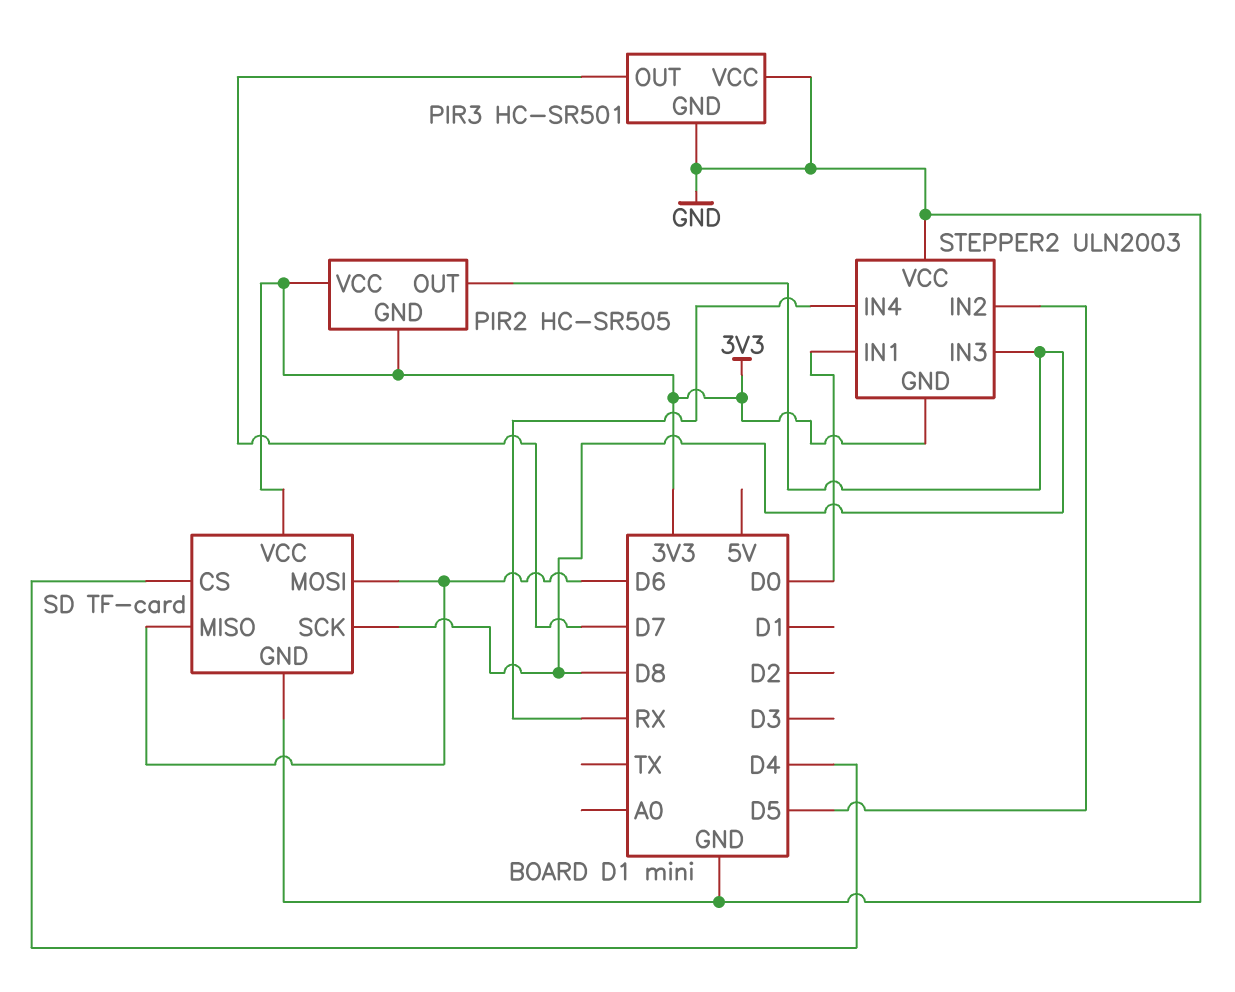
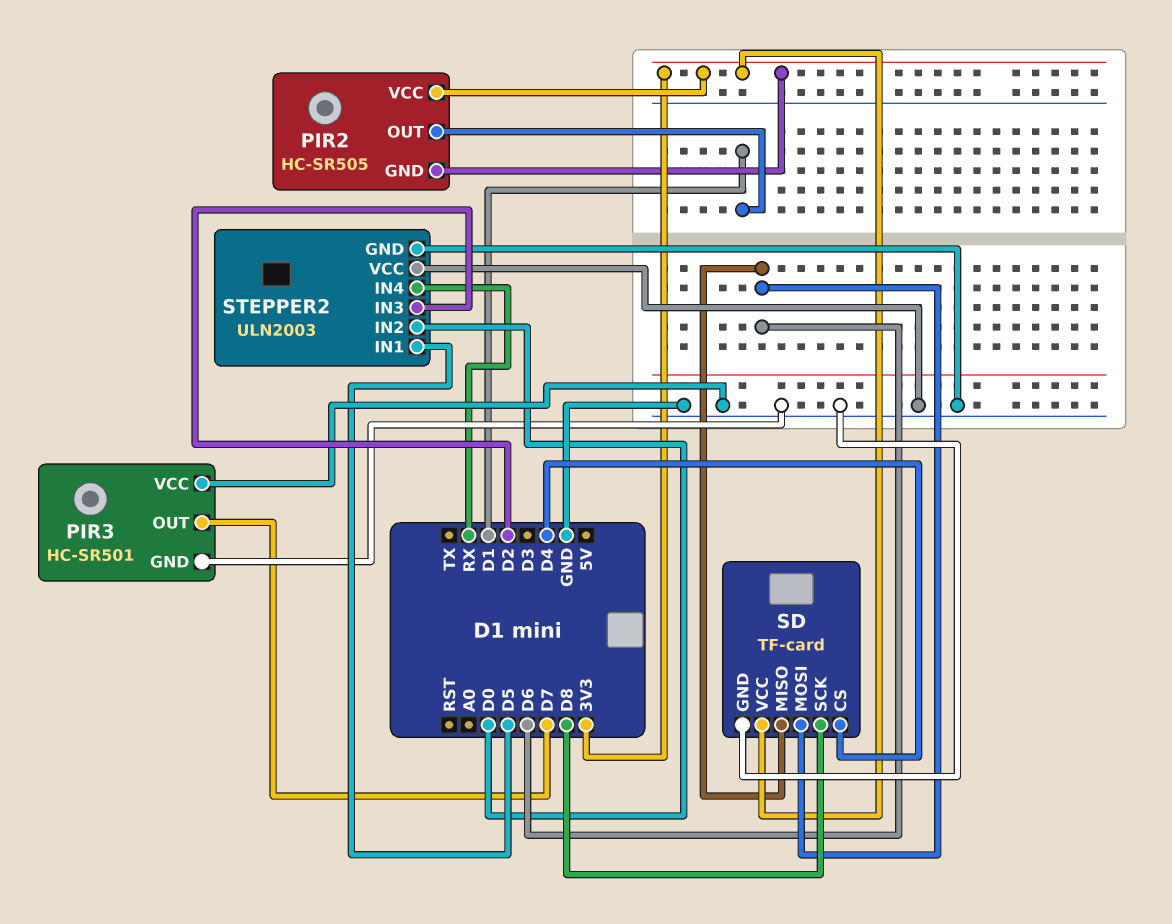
PIR2 pin OUT: D8 -> D1
STEPPER2 pin GND: 3V3 -> GND
STEPPER2 pin IN1: D0 -> D5
STEPPER2 pin IN2: D5 -> D0
STEPPER2 pin IN3: D8 -> D2

